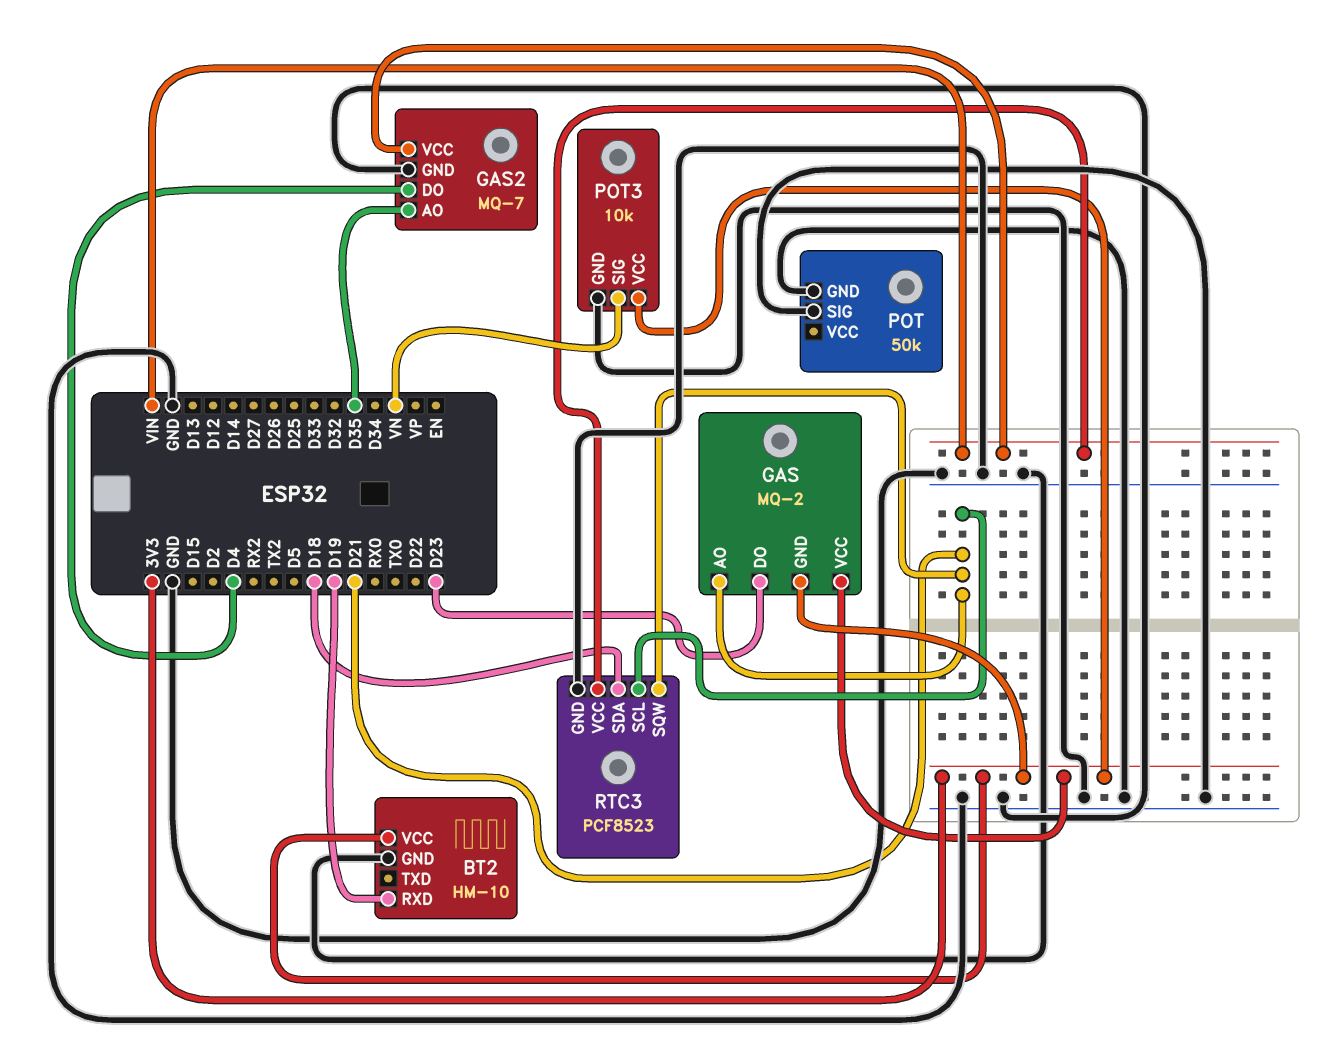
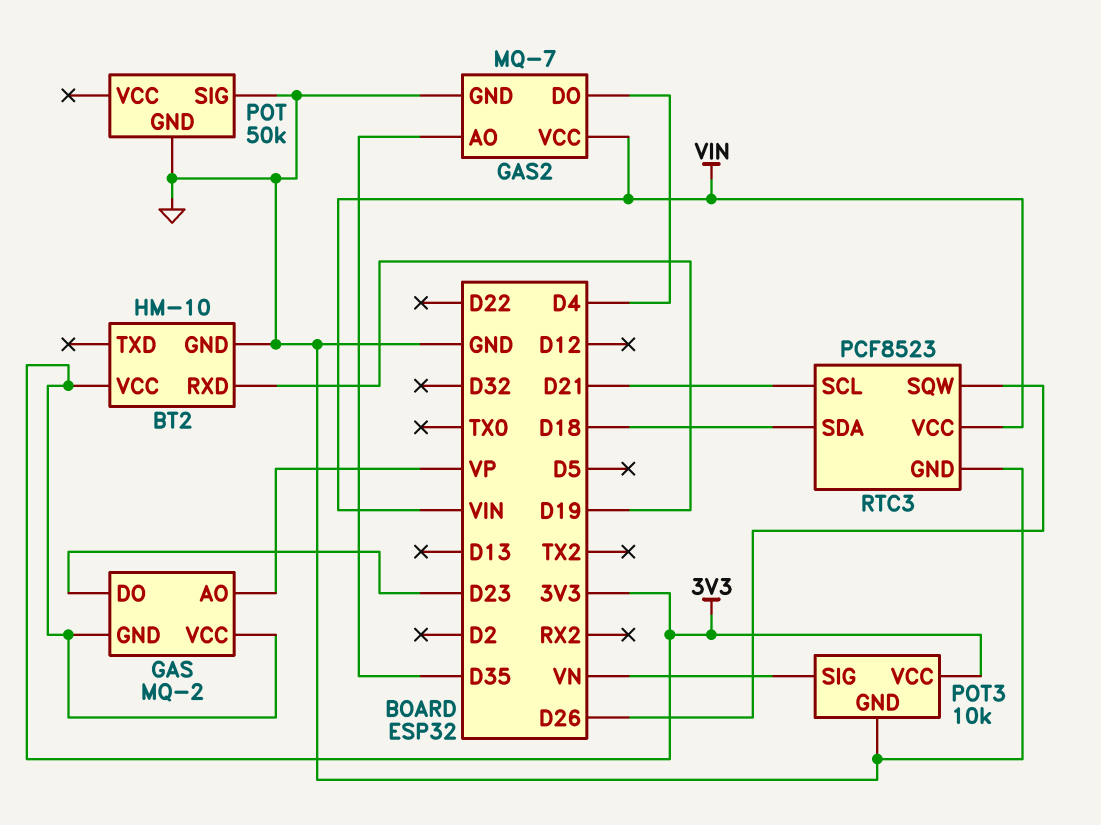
GAS pin AO: D21 -> VP
RTC3 pin SQW: D21 -> D26

